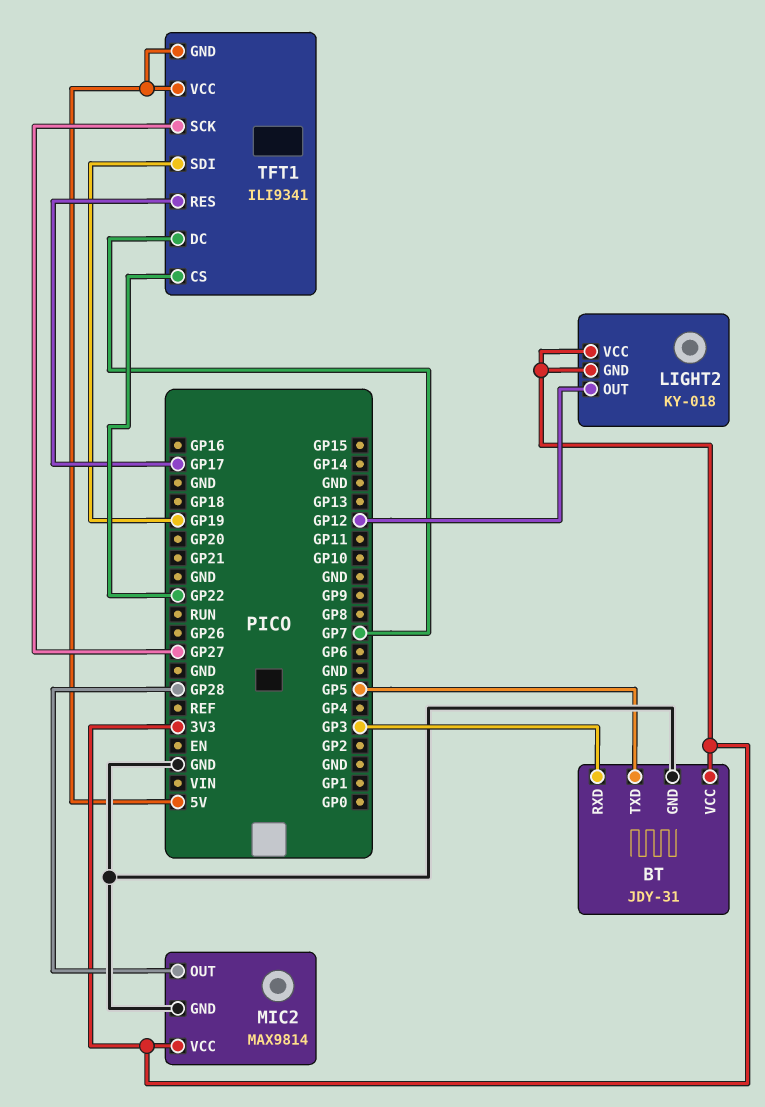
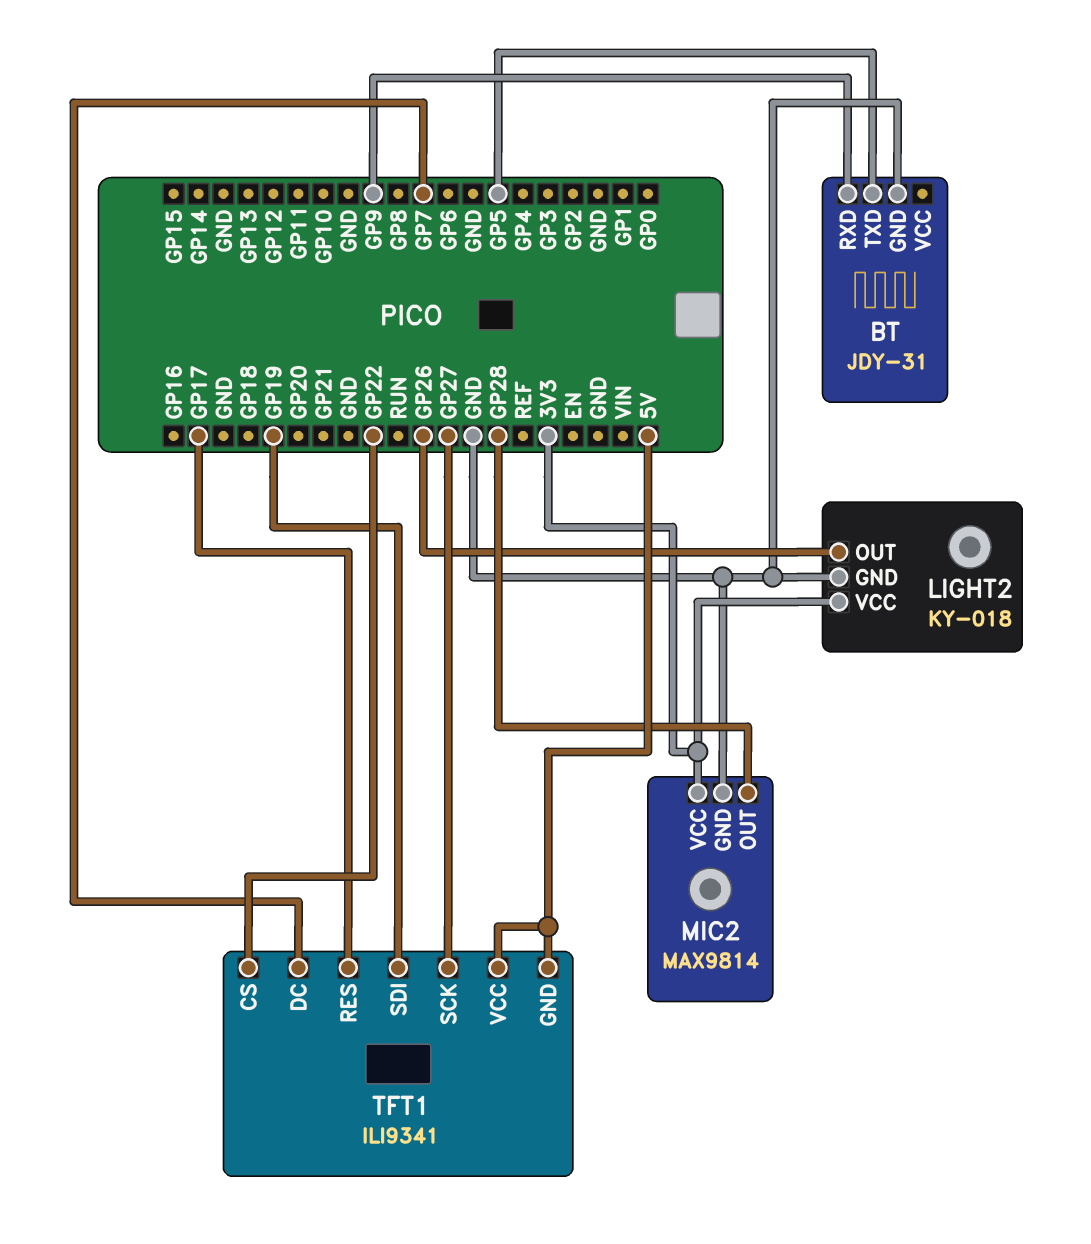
BT pin RXD: GP3 -> GP9
BT pin VCC: 3V3 -> none
LIGHT2 pin GND: 3V3 -> GND
LIGHT2 pin OUT: GP12 -> GP26

